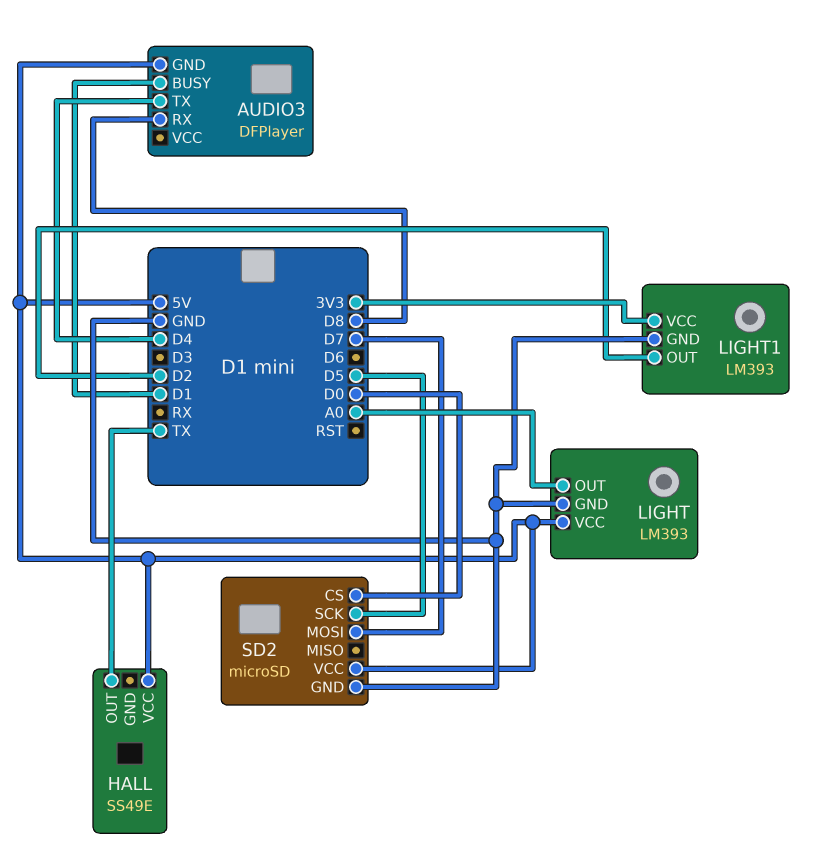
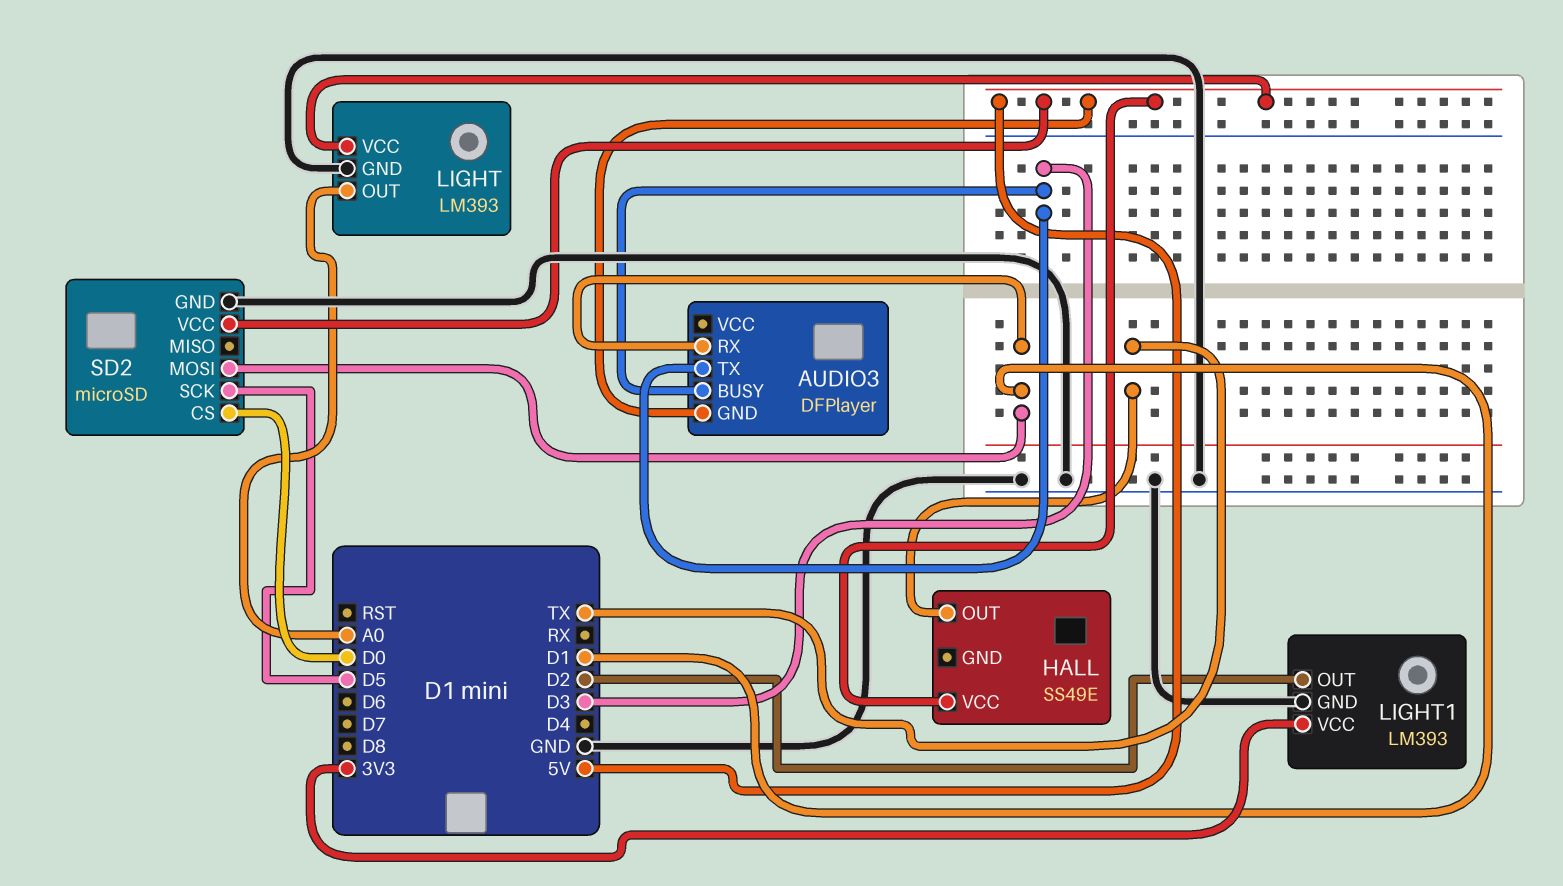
AUDIO3 pin BUSY: D1 -> D3
AUDIO3 pin RX: D8 -> D1
AUDIO3 pin TX: D4 -> D3
SD2 pin MOSI: D7 -> D1

